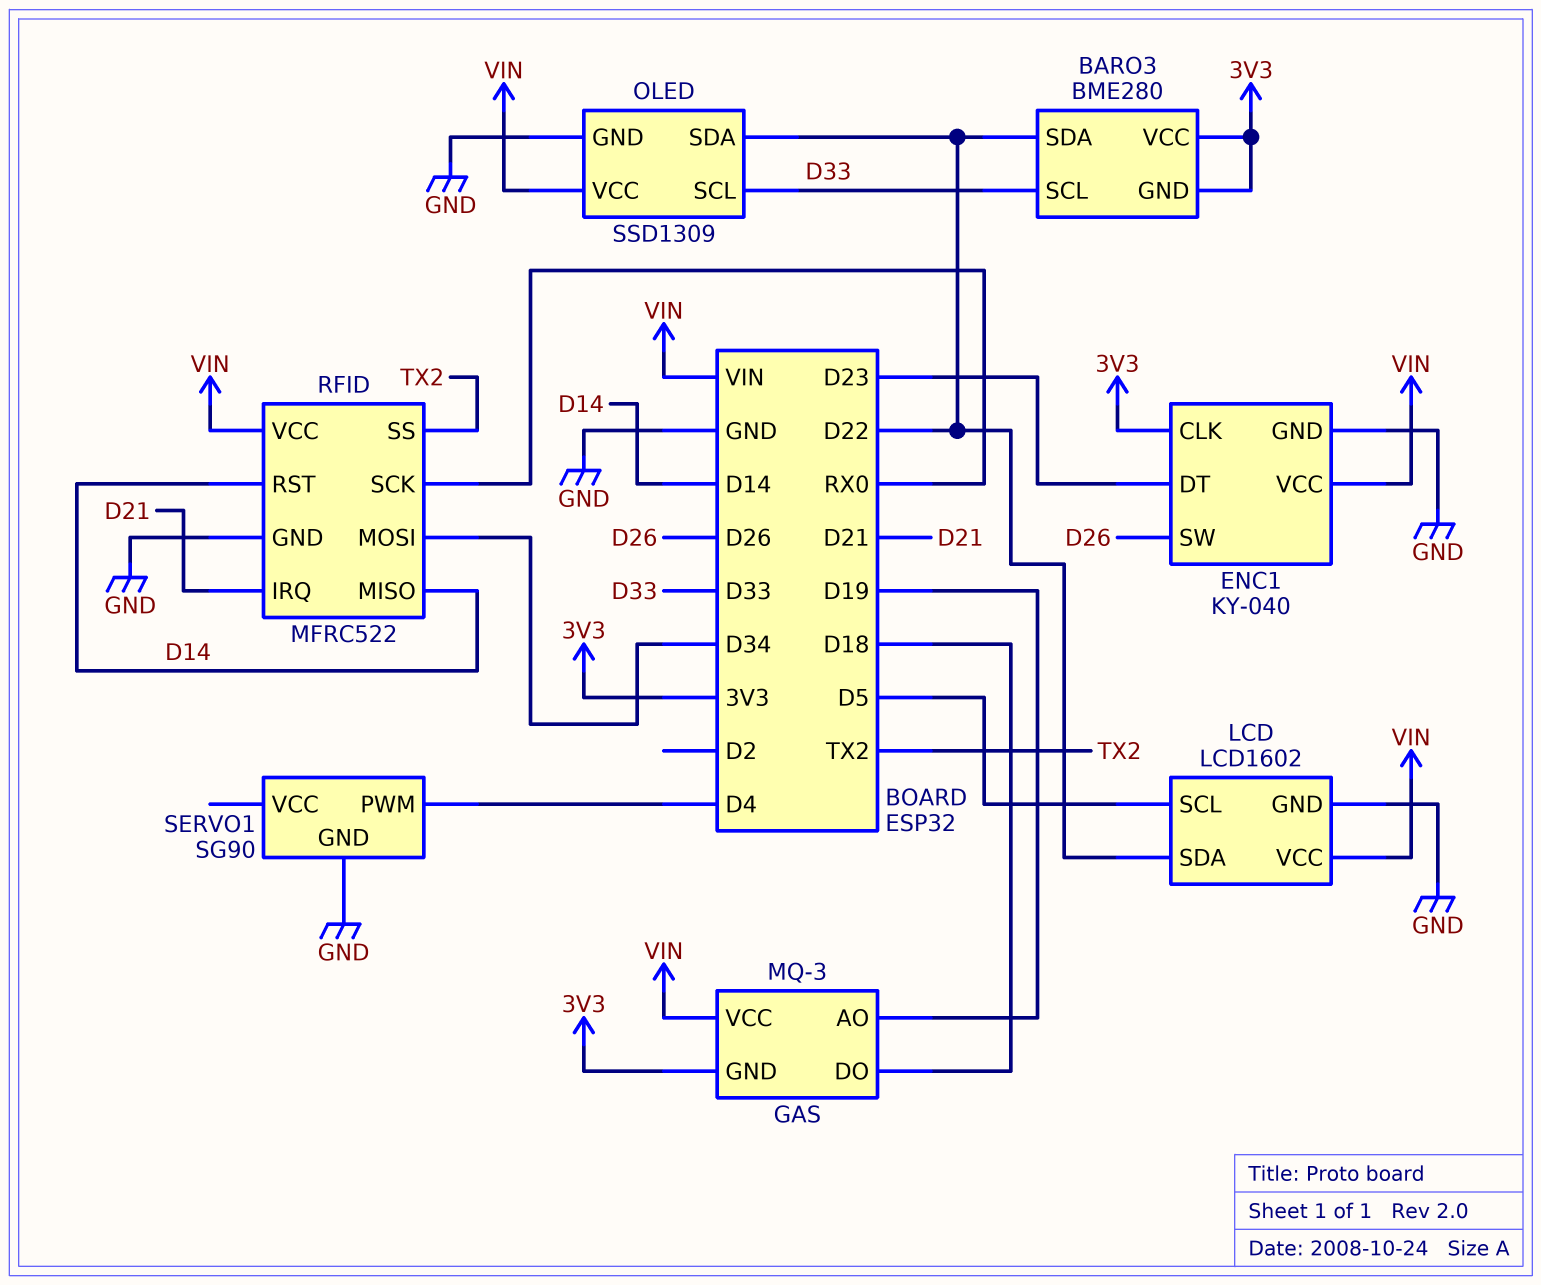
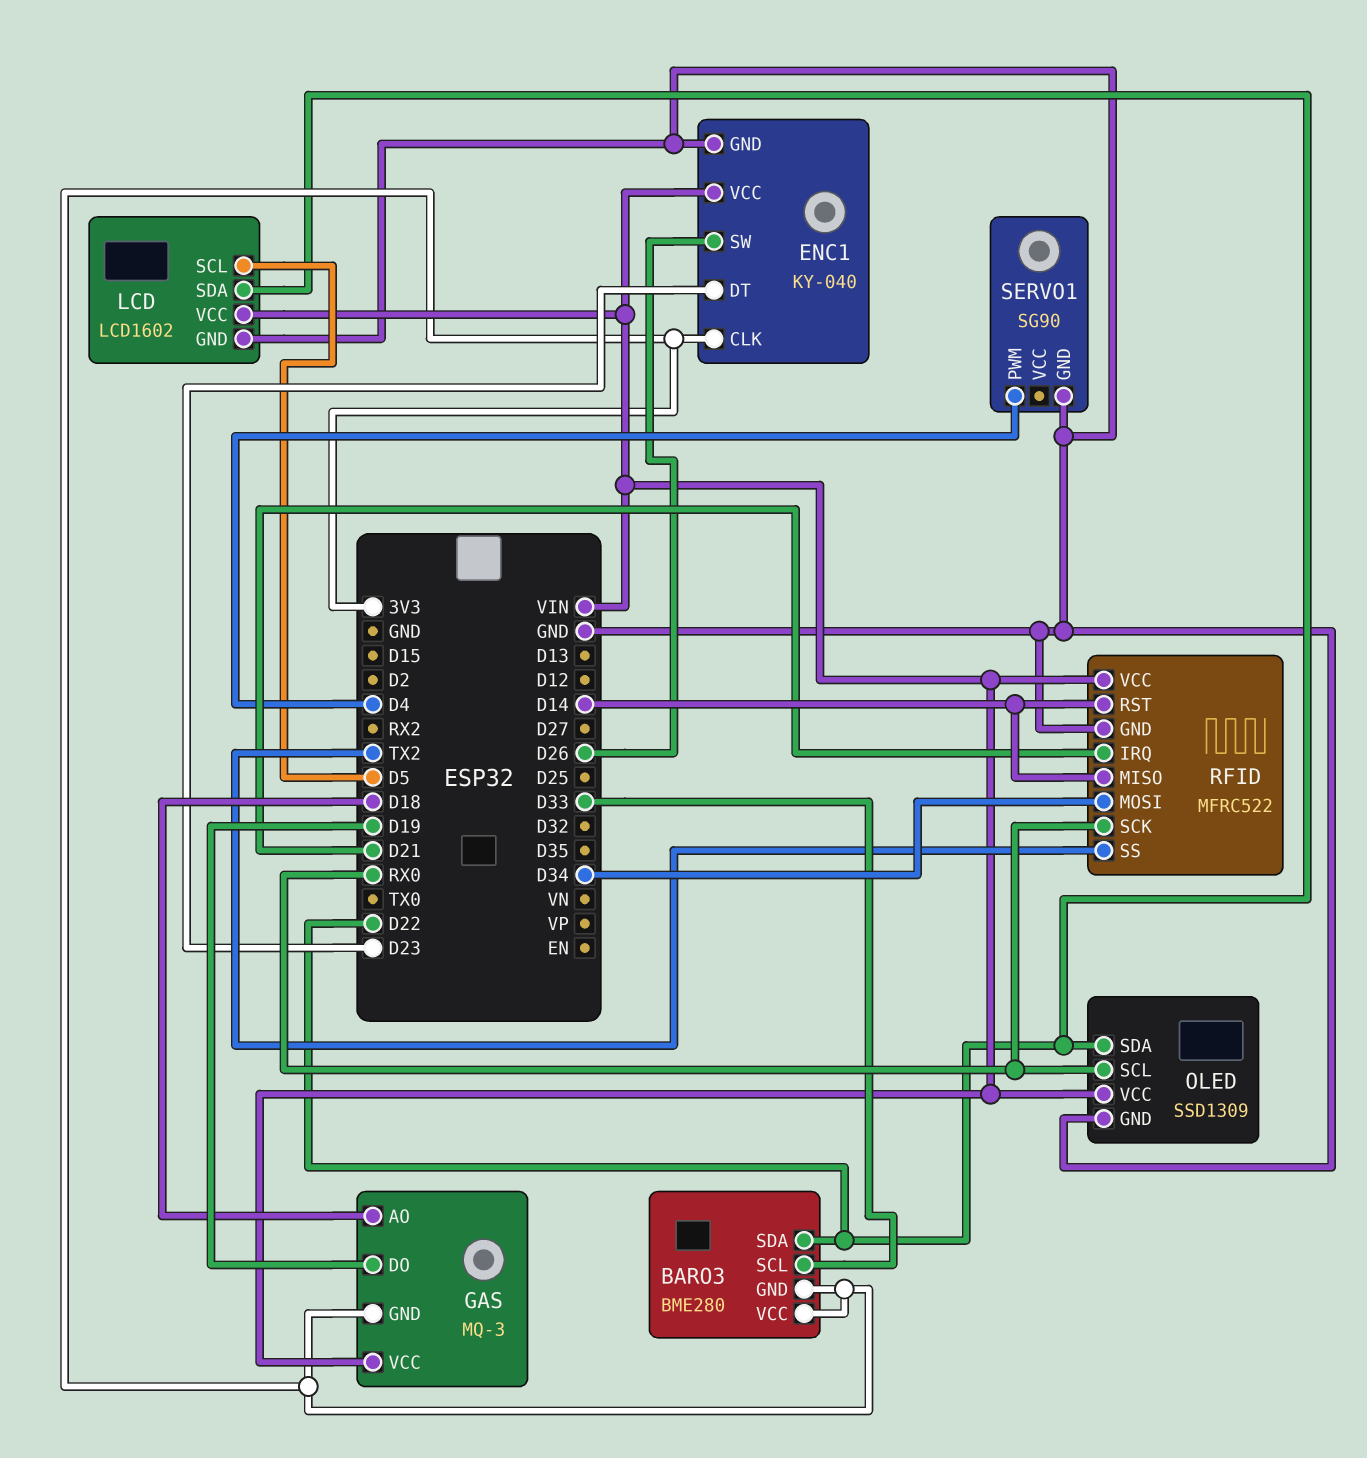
GAS pin AO: D19 -> D18
GAS pin DO: D18 -> D19
OLED pin SCL: D33 -> RX0

